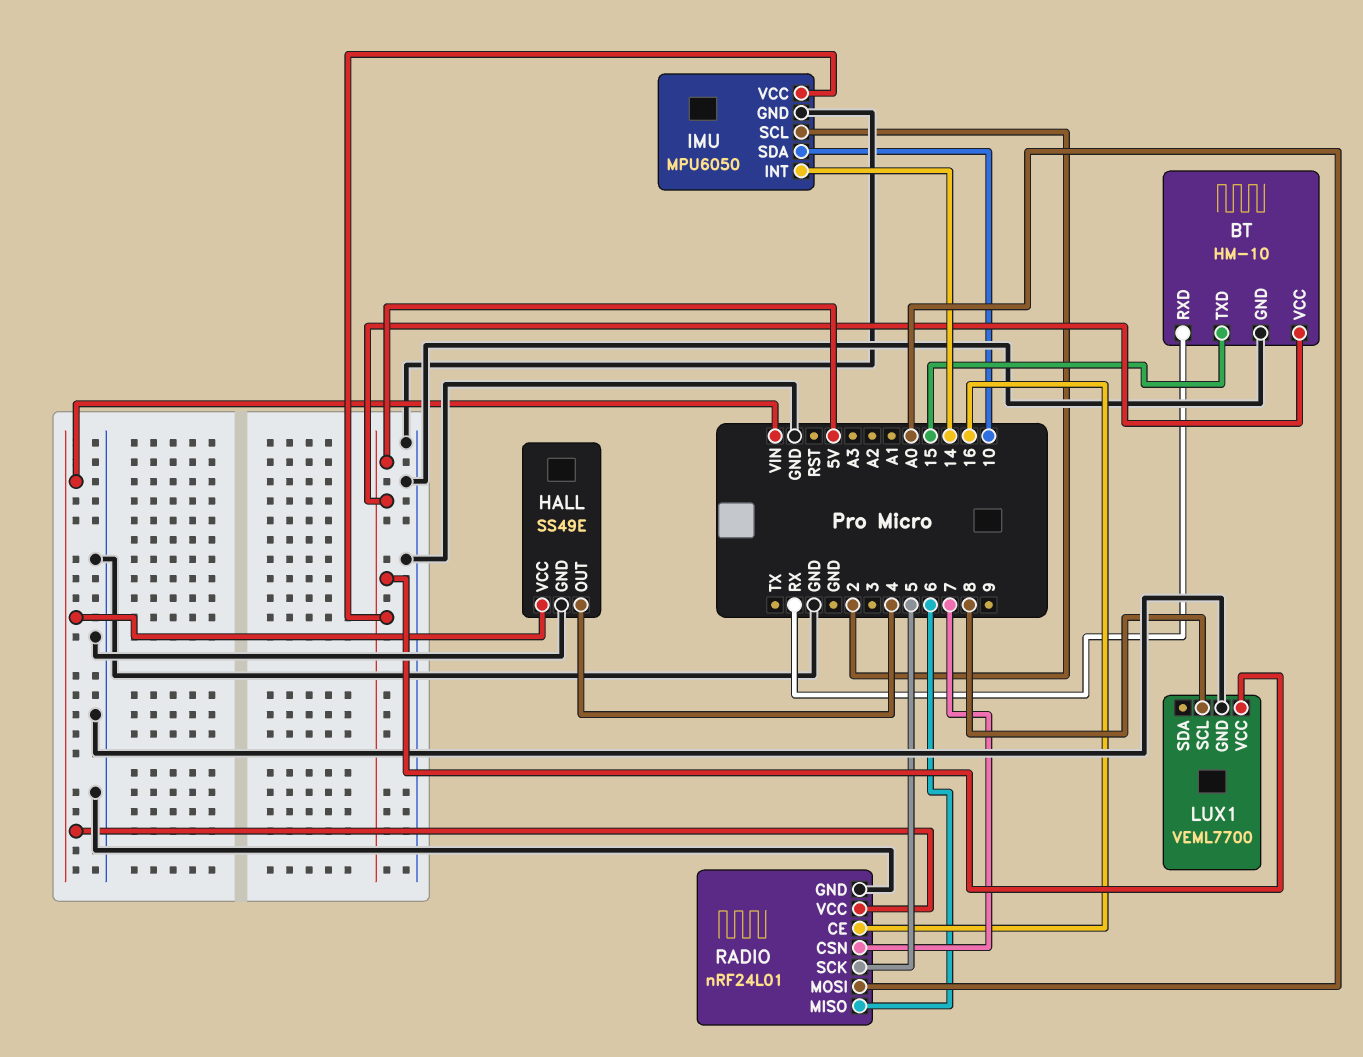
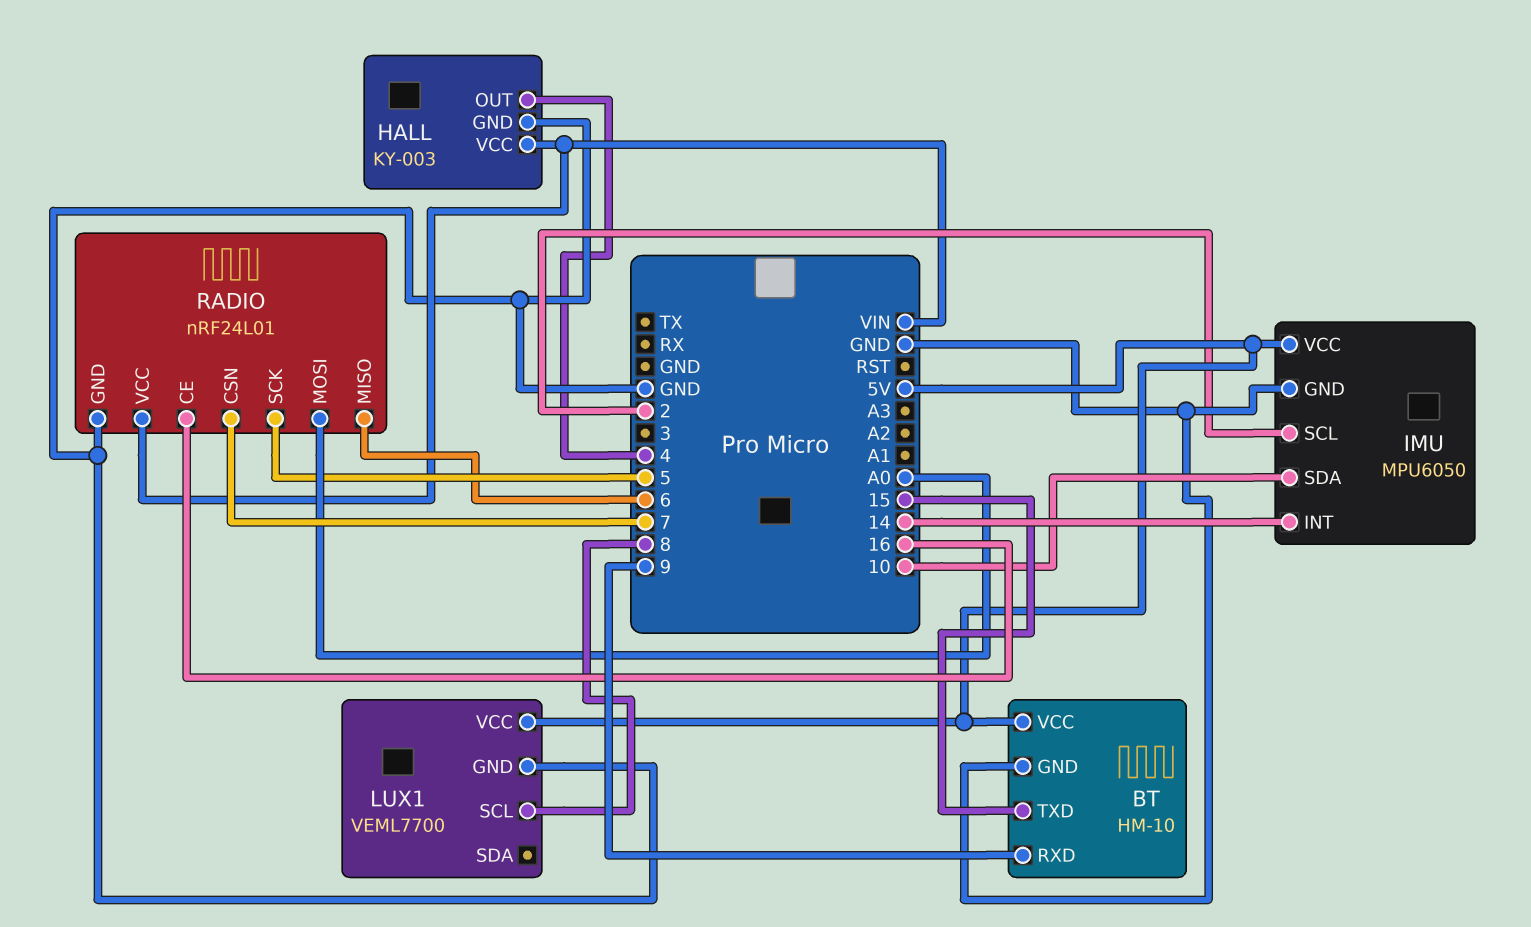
BT pin RXD: RX -> 9
HALL: SS49E -> KY-003

